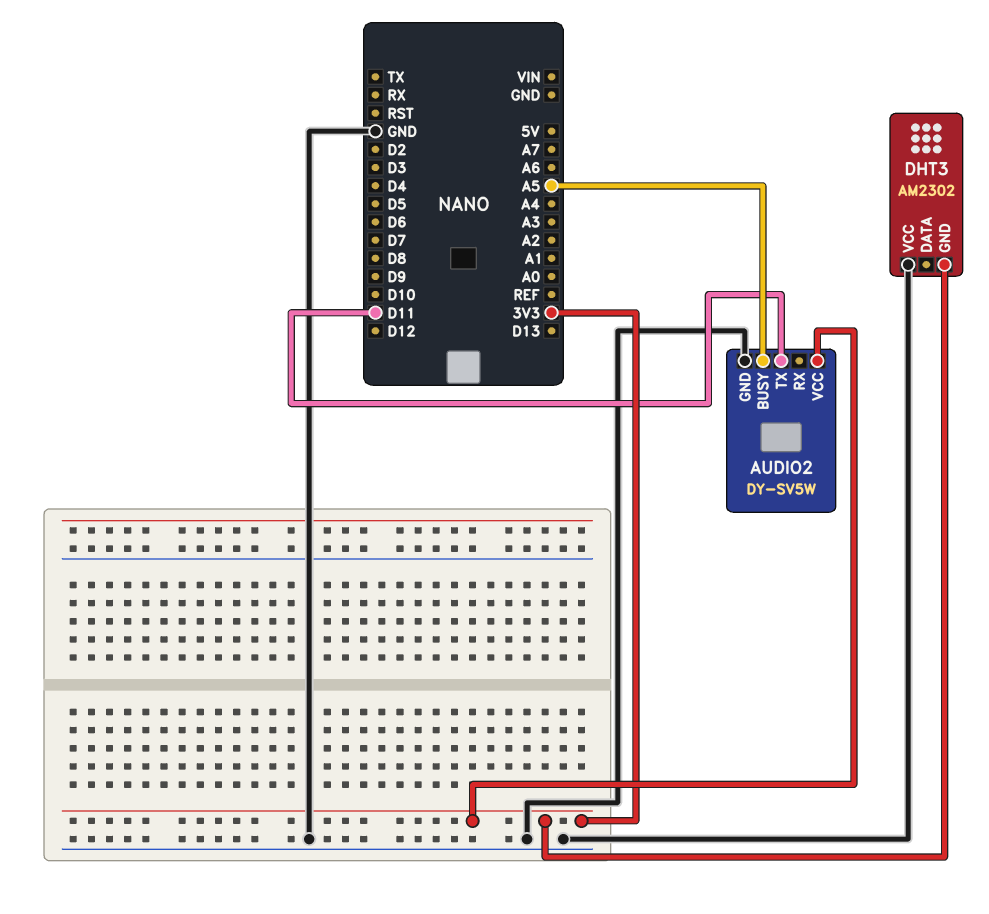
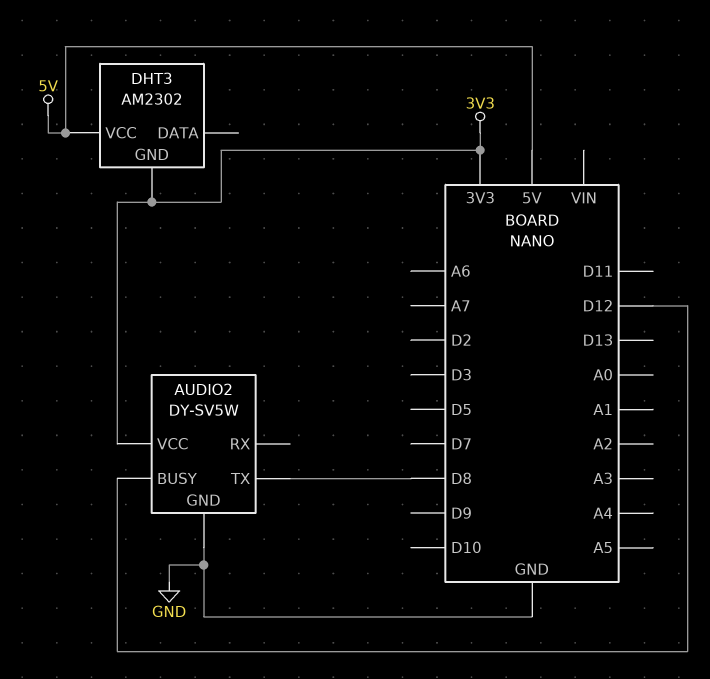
AUDIO2 pin BUSY: A5 -> D12
AUDIO2 pin TX: D11 -> D8
DHT3 pin VCC: GND -> 5V

